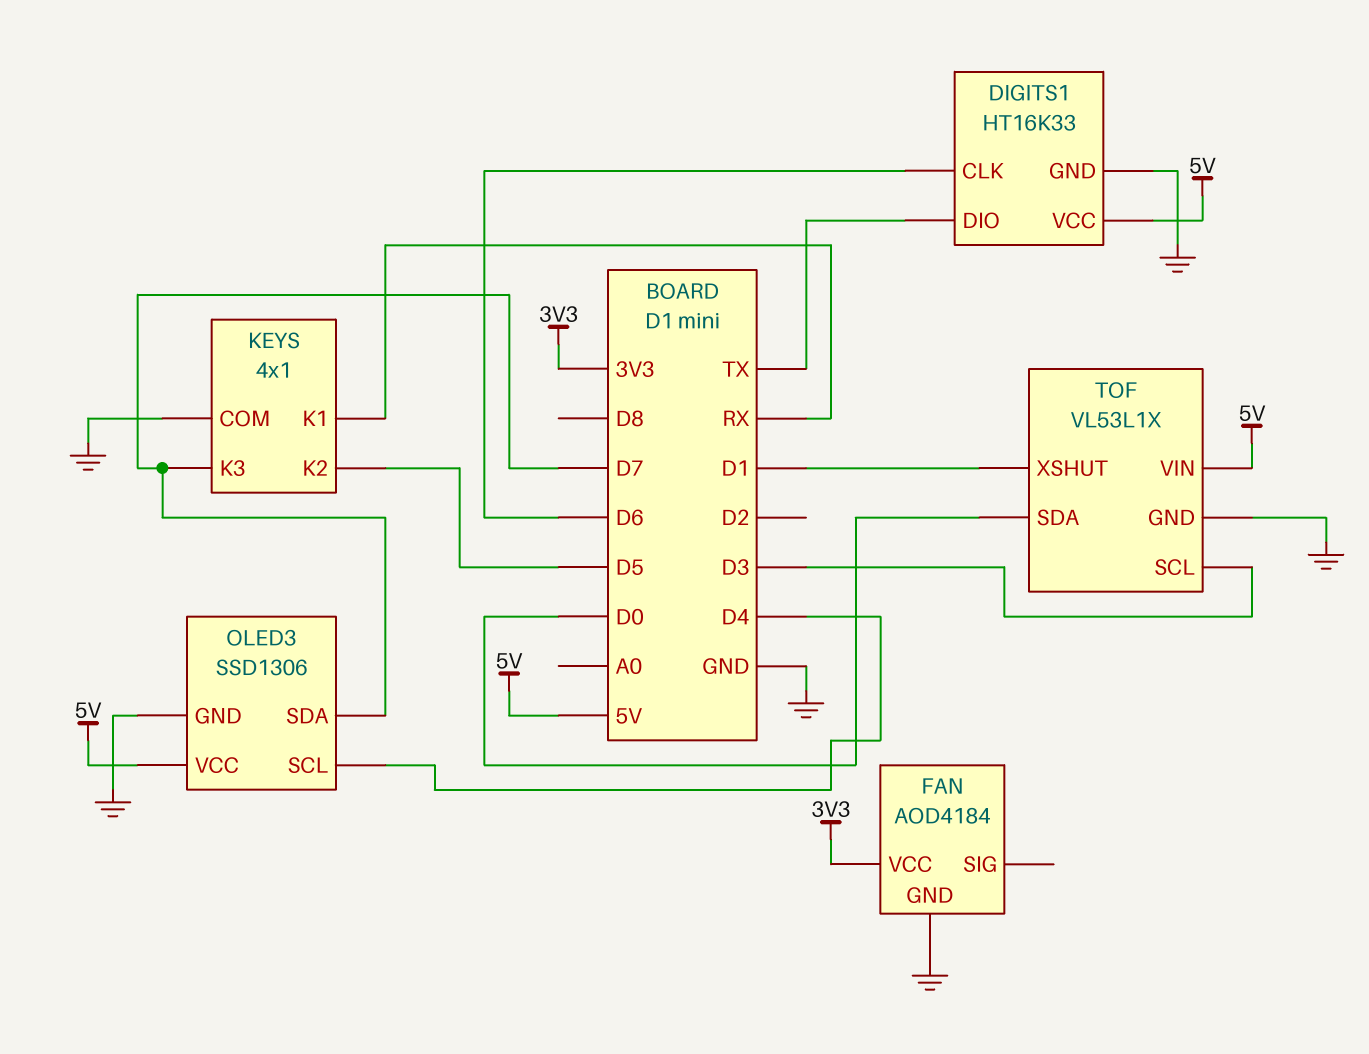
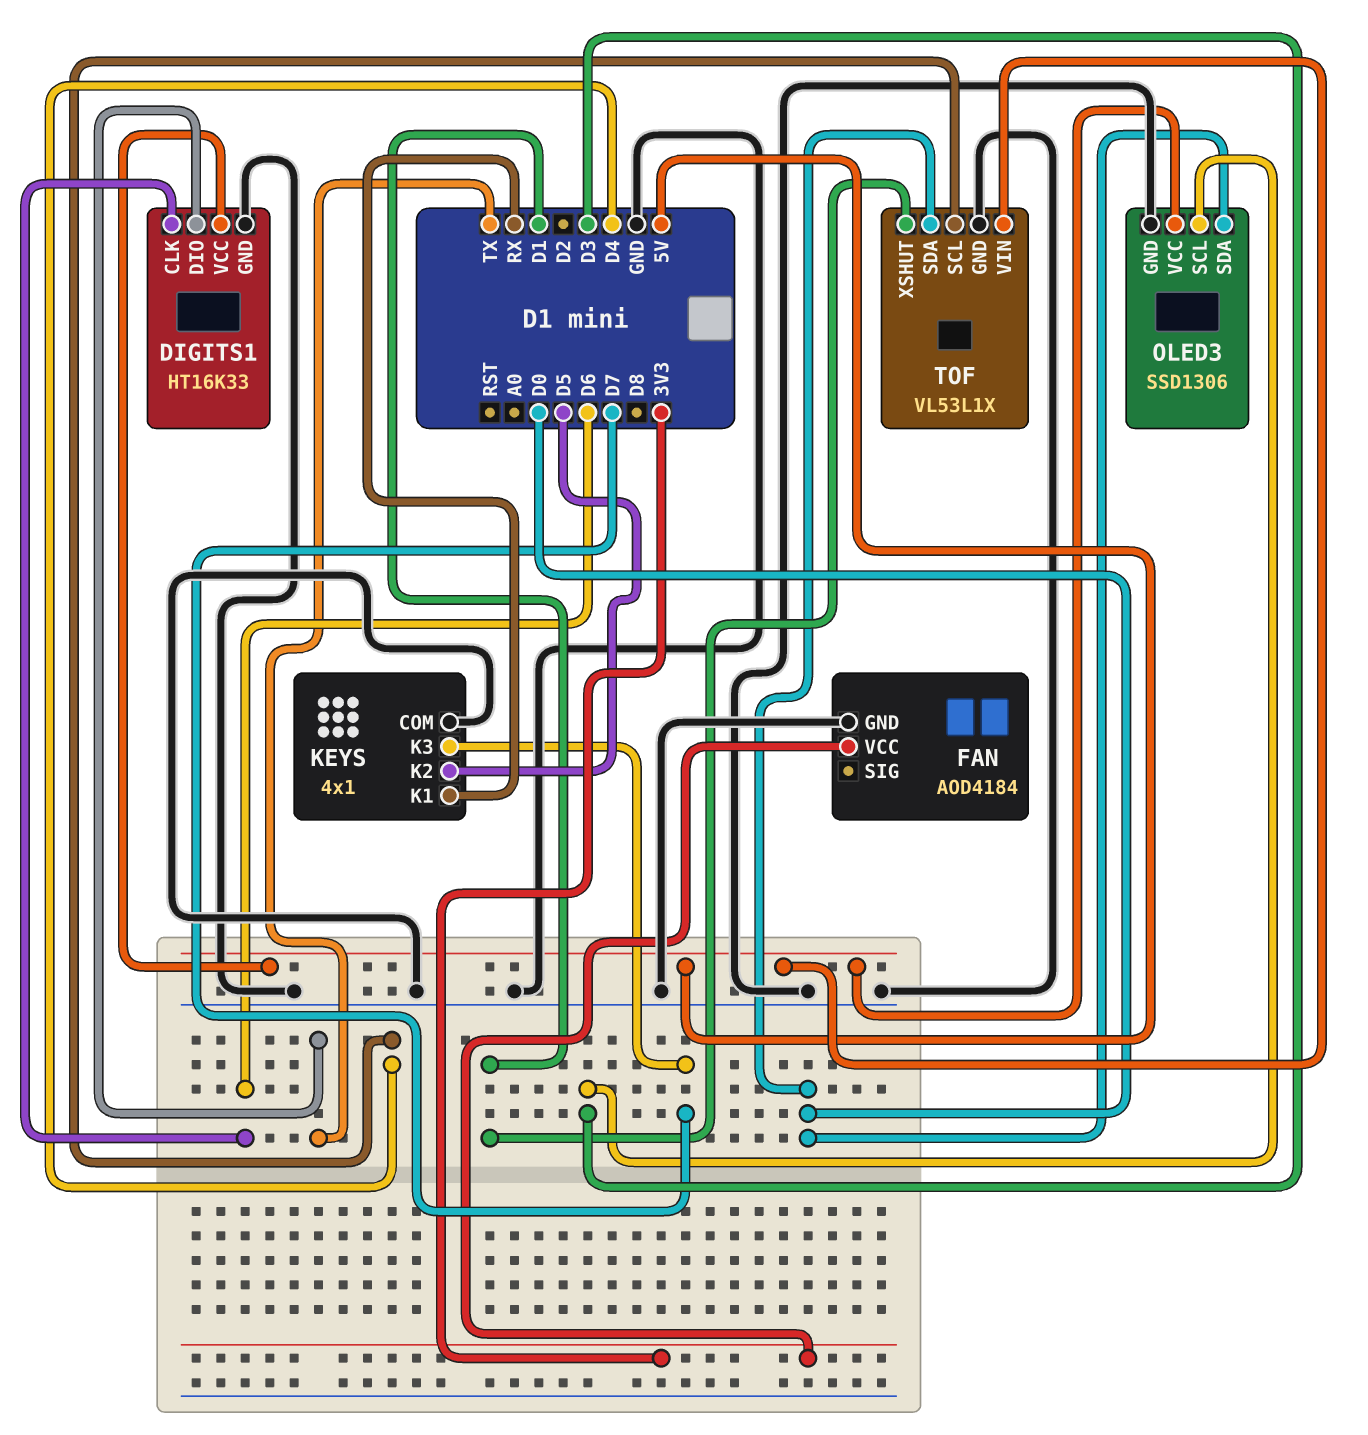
OLED3 pin SCL: D4 -> D3
OLED3 pin SDA: D7 -> D0
TOF pin SCL: D3 -> D4

